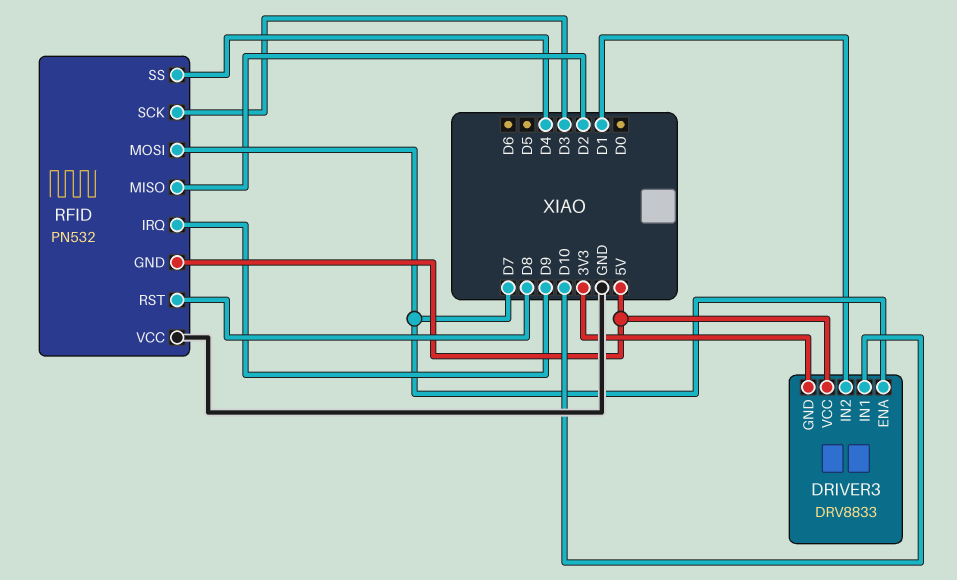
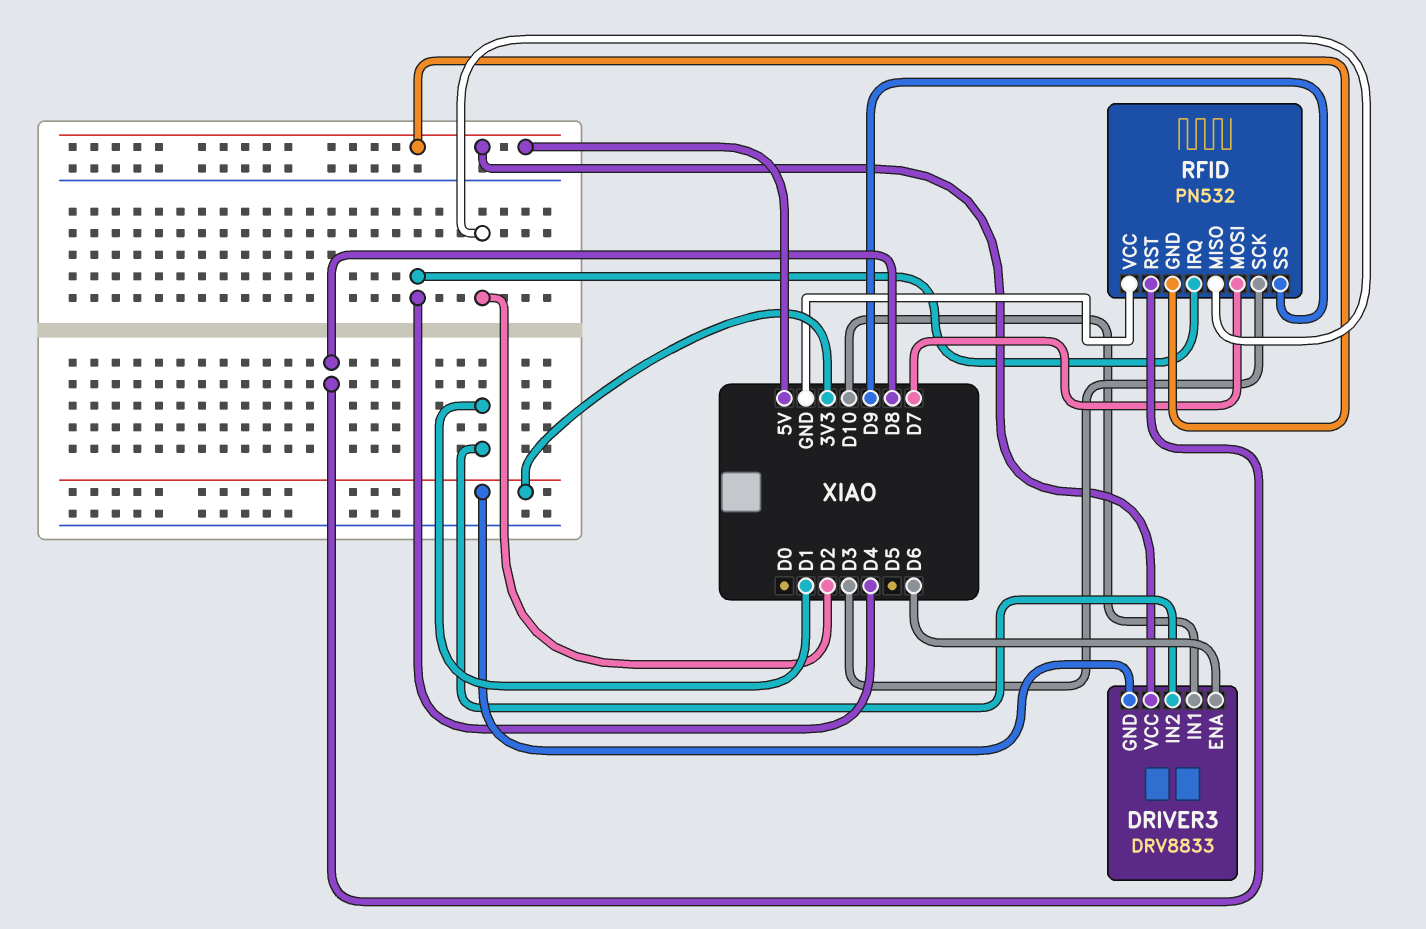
DRIVER3 pin ENA: D7 -> D6
RFID pin IRQ: D9 -> D4
RFID pin SS: D4 -> D9

